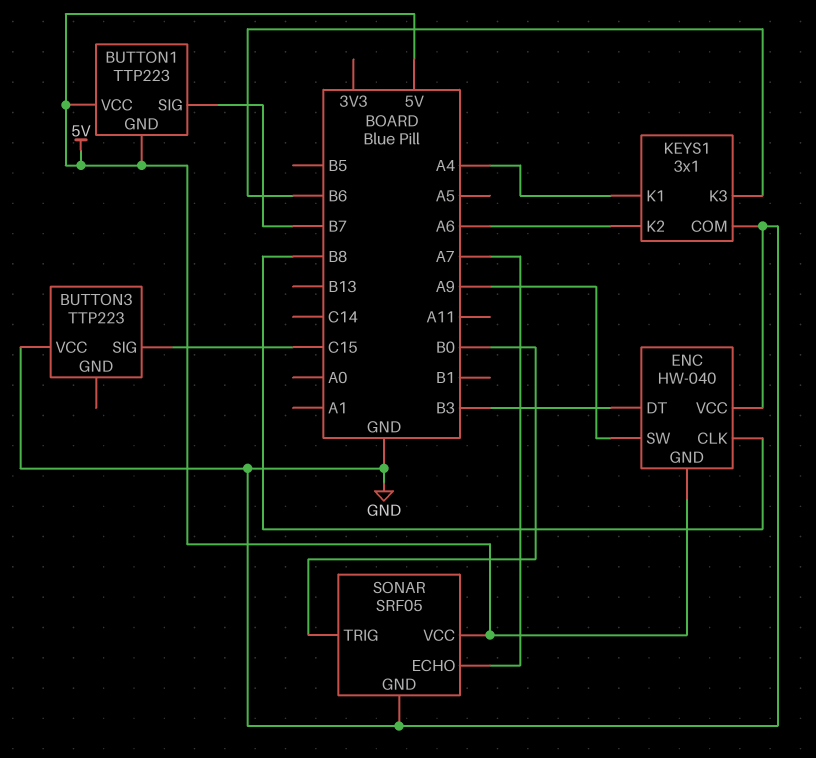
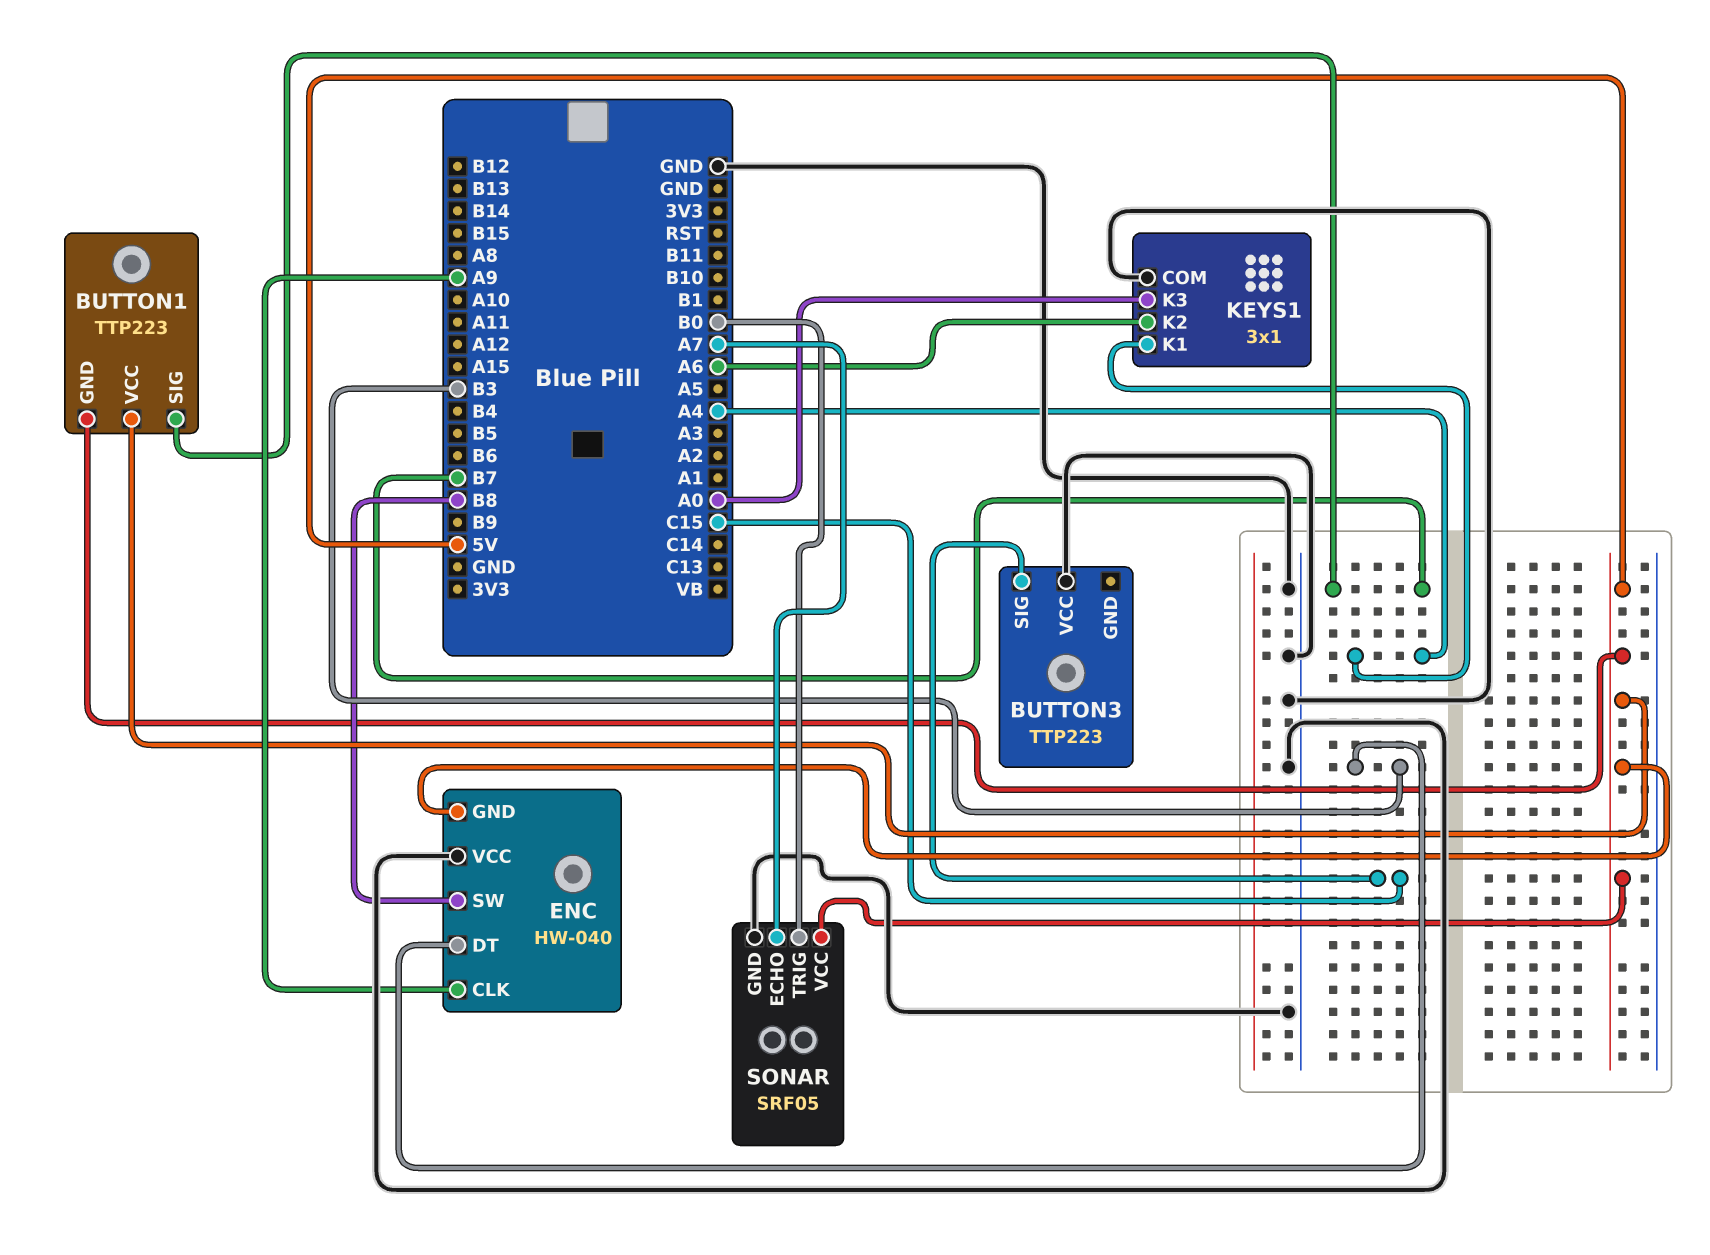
ENC pin CLK: B8 -> A9
ENC pin SW: A9 -> B8
KEYS1 pin K3: B6 -> A0

